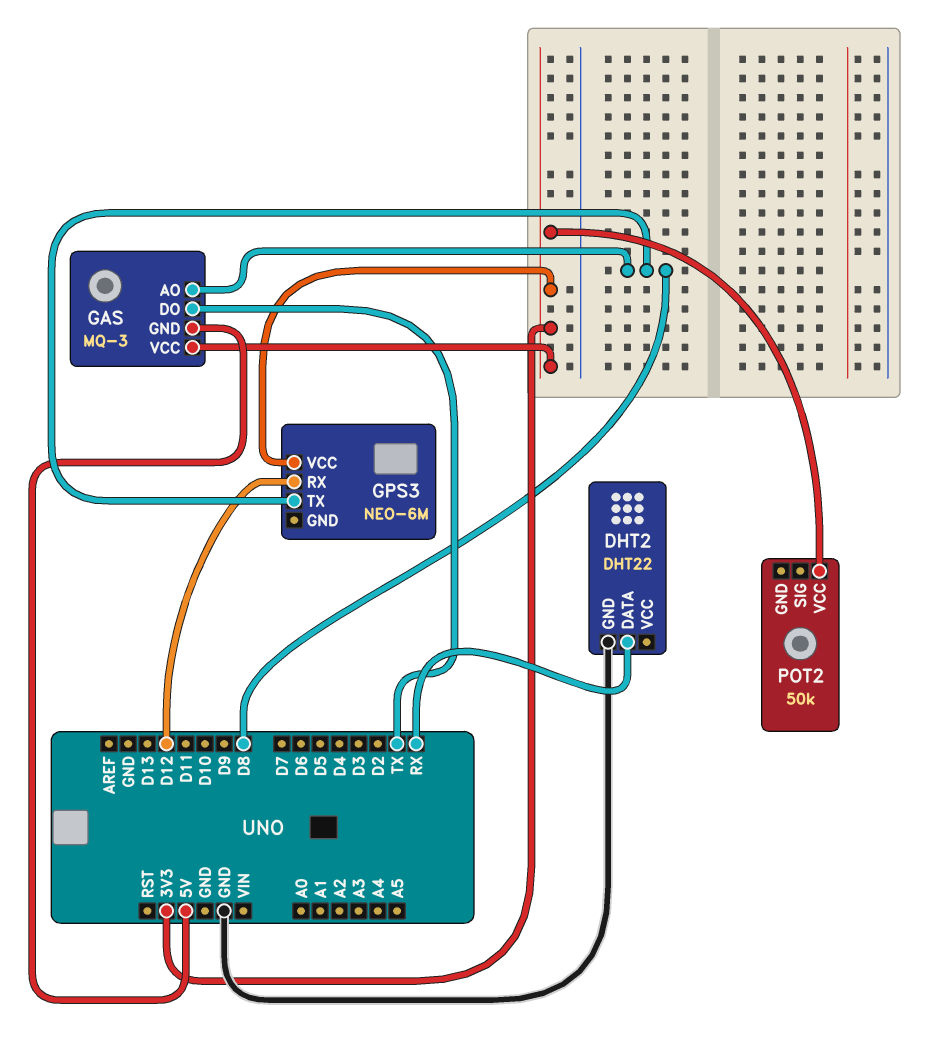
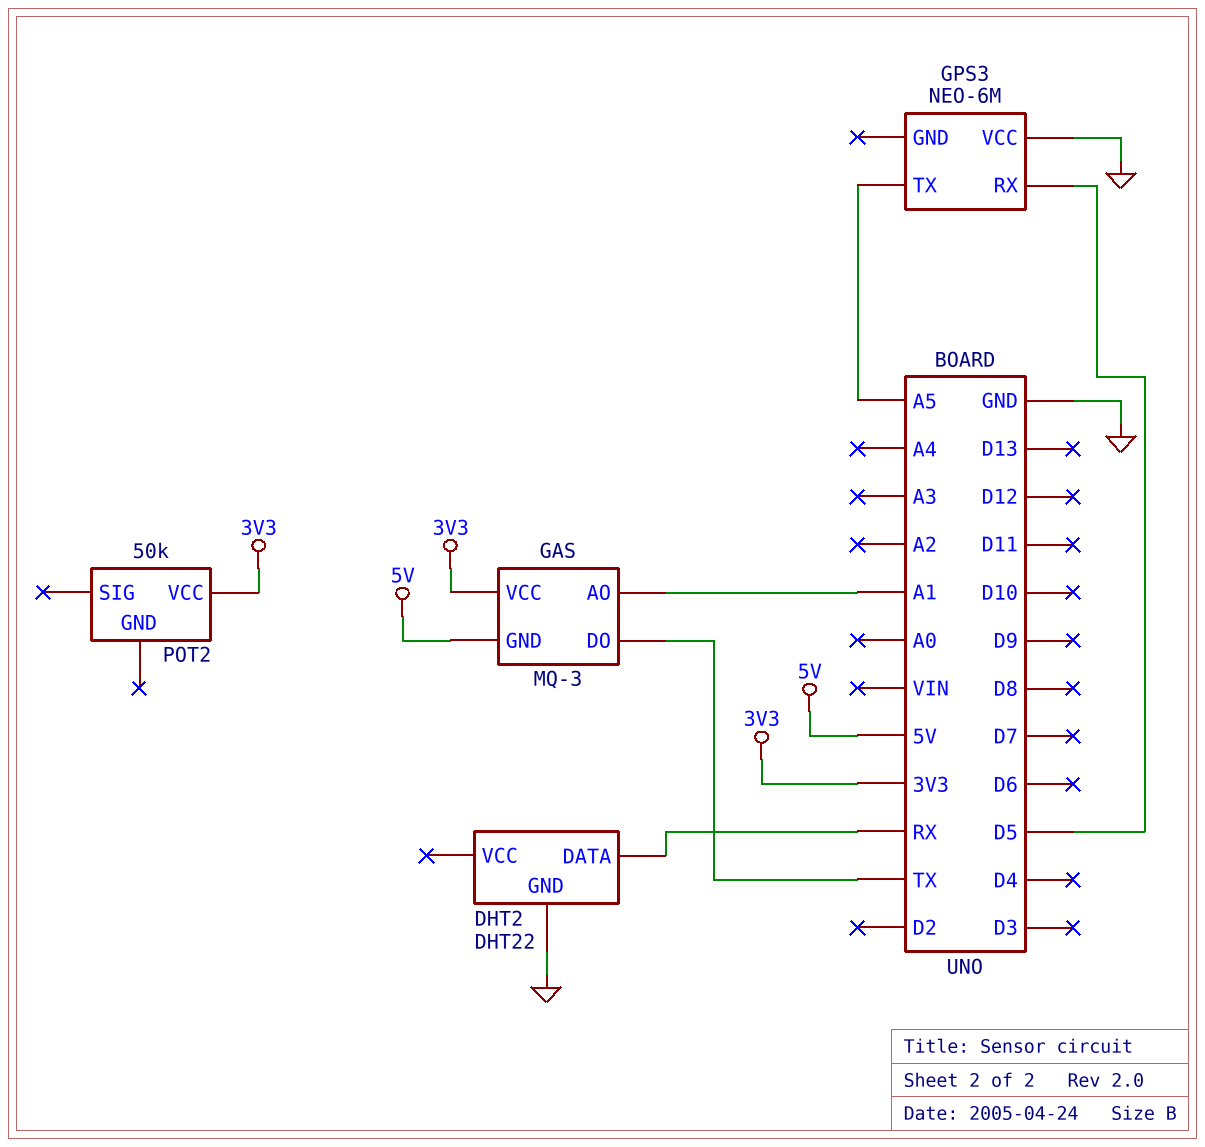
GAS pin AO: D8 -> A1
GPS3 pin RX: D12 -> D5
GPS3 pin TX: D8 -> A5
GPS3 pin VCC: 3V3 -> GND

